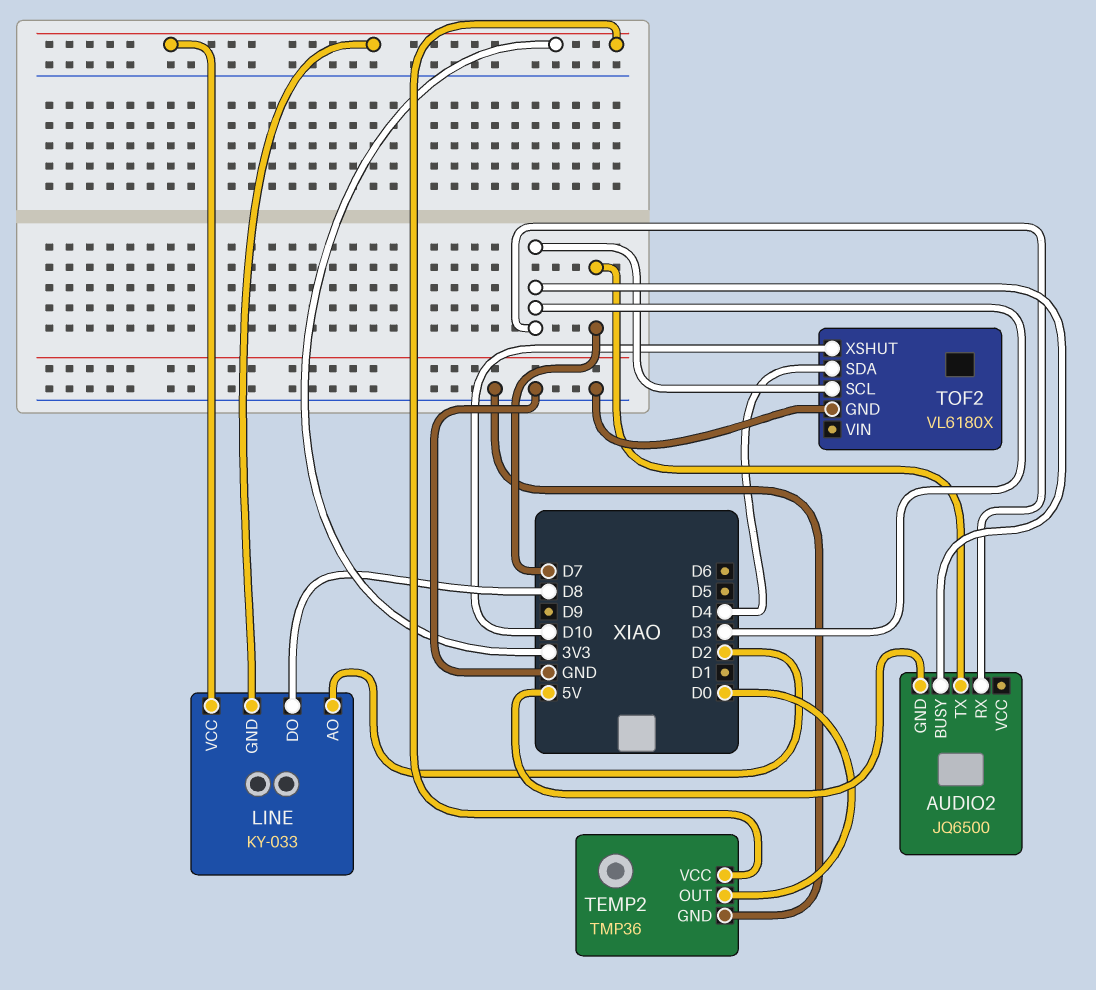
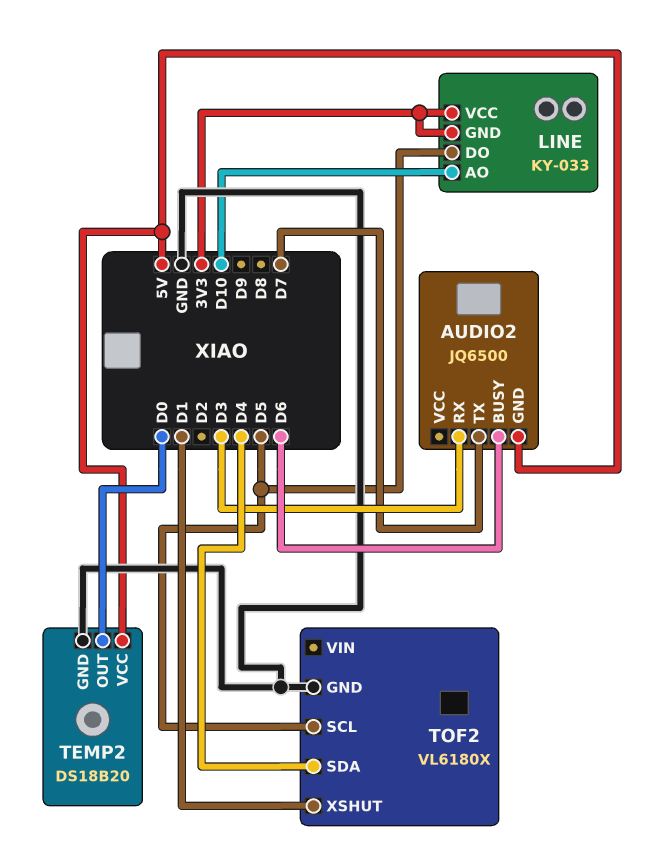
AUDIO2 pin BUSY: D3 -> D6
LINE pin AO: D2 -> D10
LINE pin DO: D8 -> D5
TEMP2: TMP36 -> DS18B20
TEMP2 pin VCC: 3V3 -> 5V
TOF2 pin SCL: D3 -> D5
TOF2 pin XSHUT: D10 -> D1

